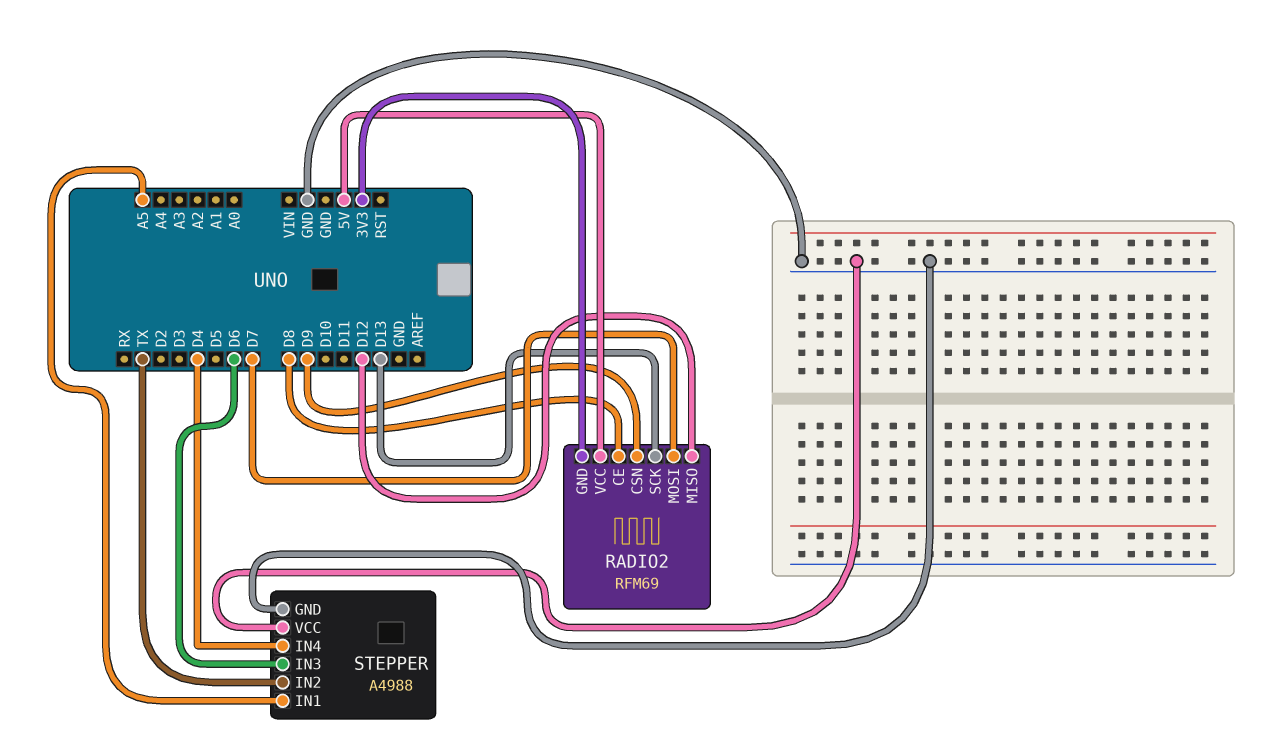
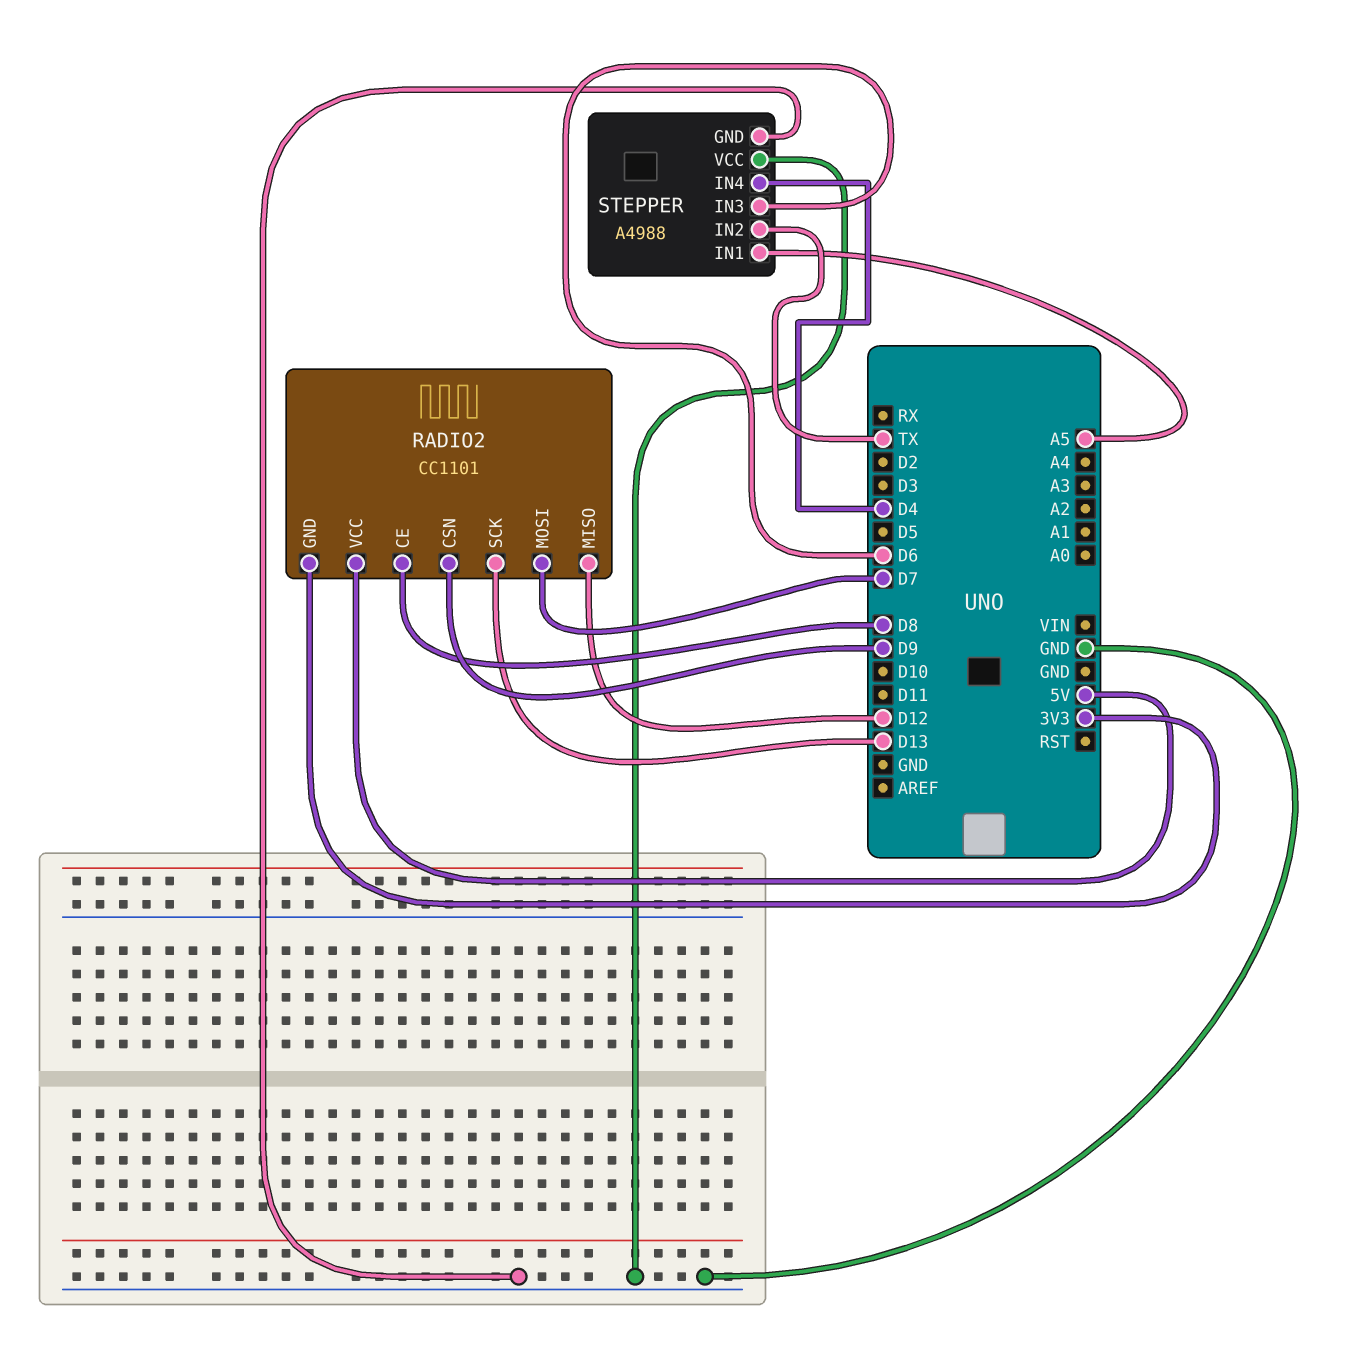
RADIO2: RFM69 -> CC1101

